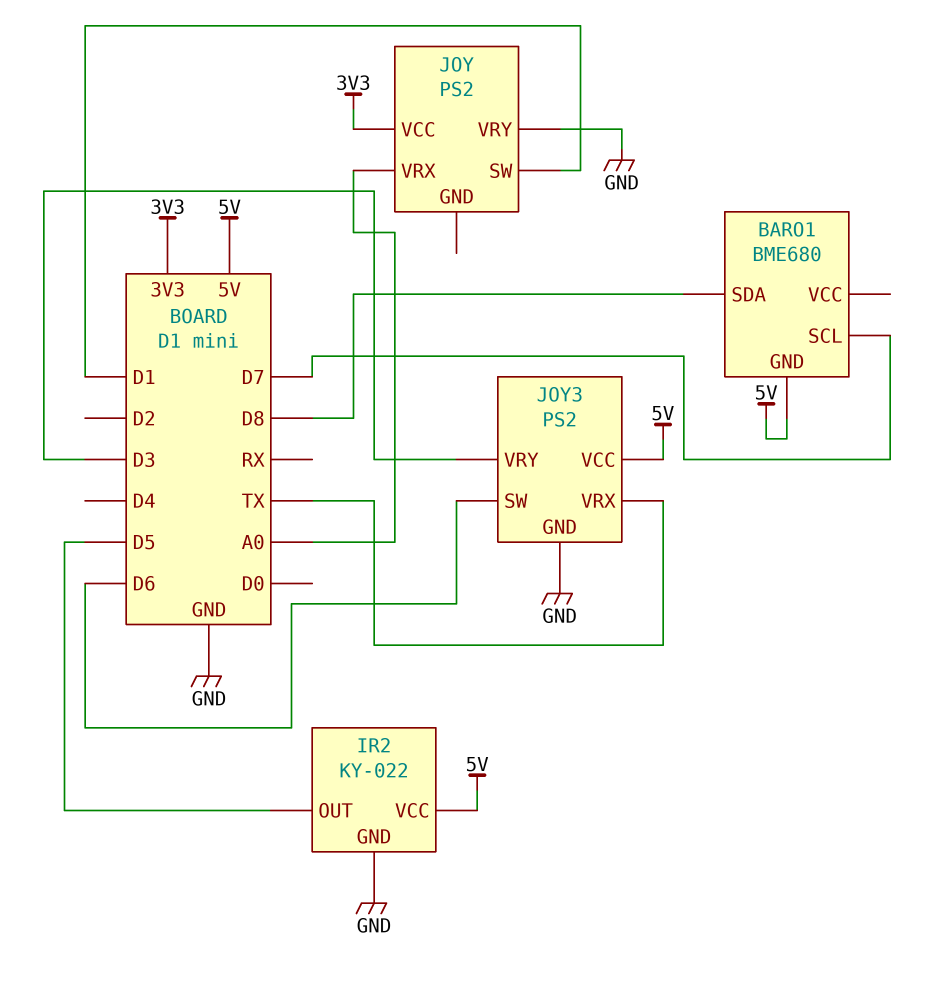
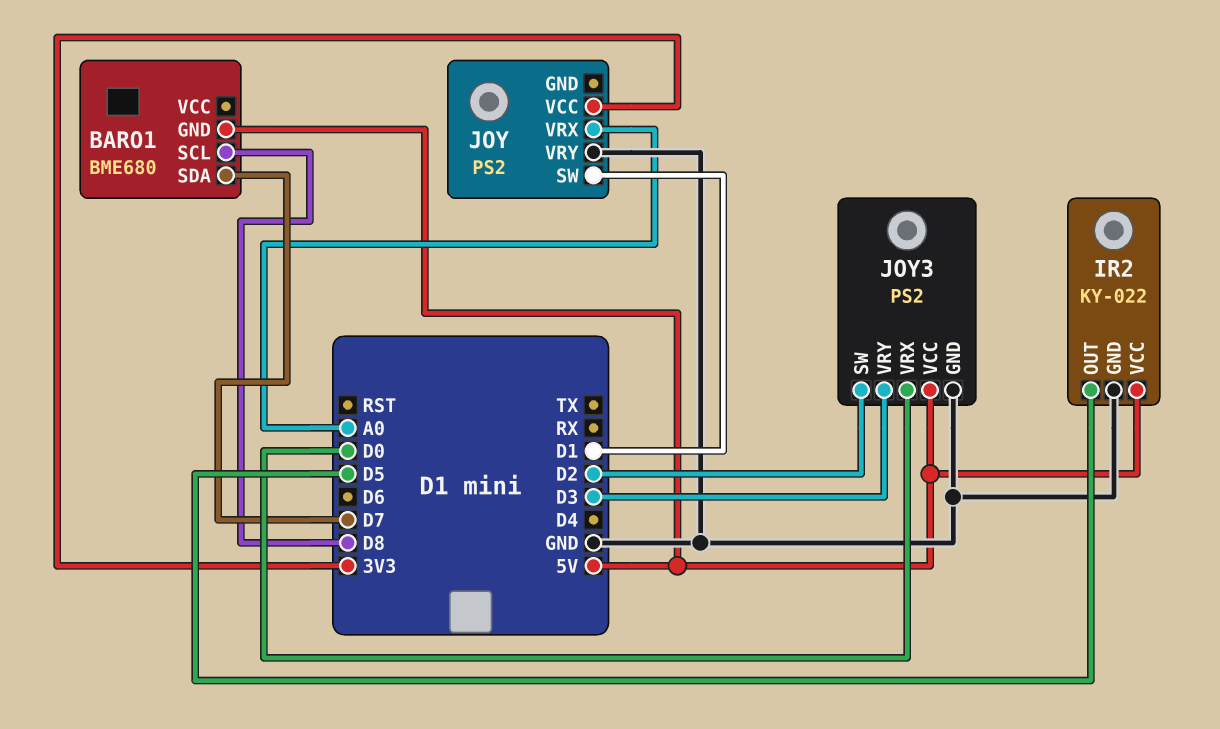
BARO1 pin SCL: D7 -> D8
BARO1 pin SDA: D8 -> D7
JOY3 pin SW: D6 -> D2
JOY3 pin VRX: TX -> D0

